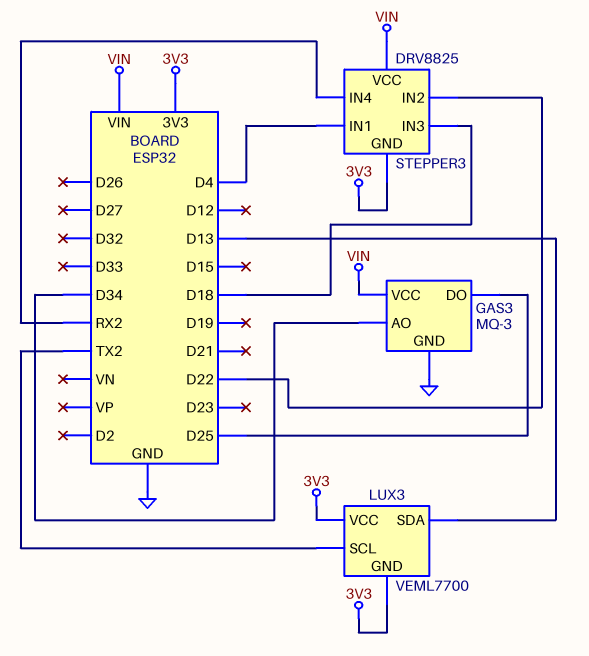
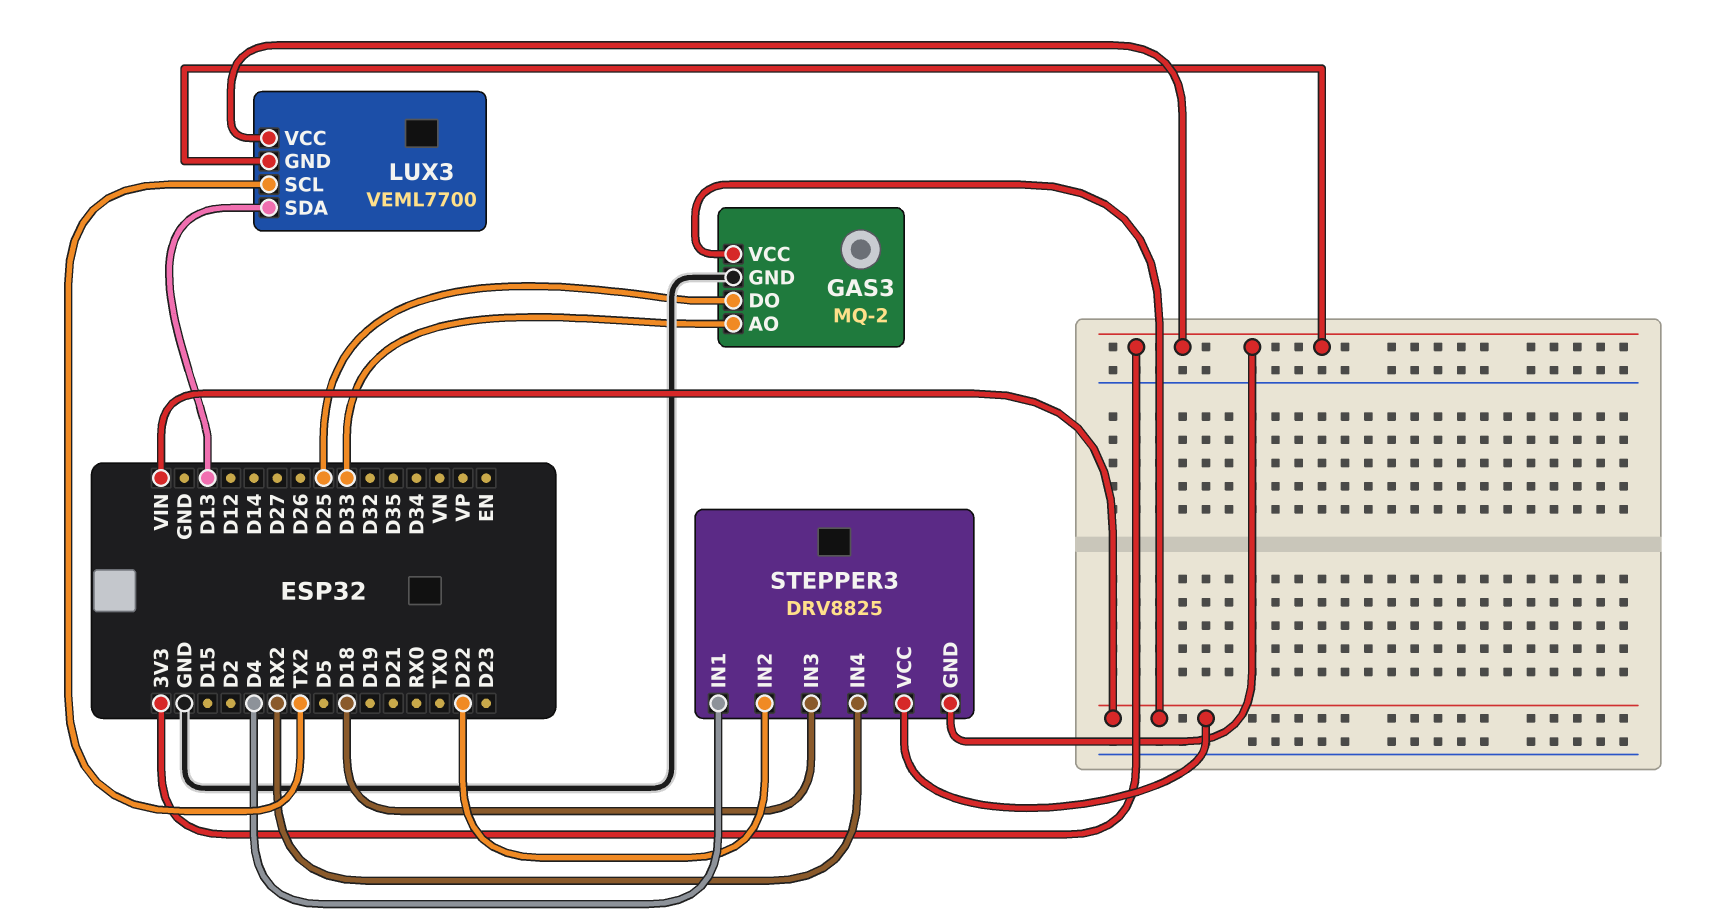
GAS3: MQ-3 -> MQ-2
GAS3 pin AO: D34 -> D33

